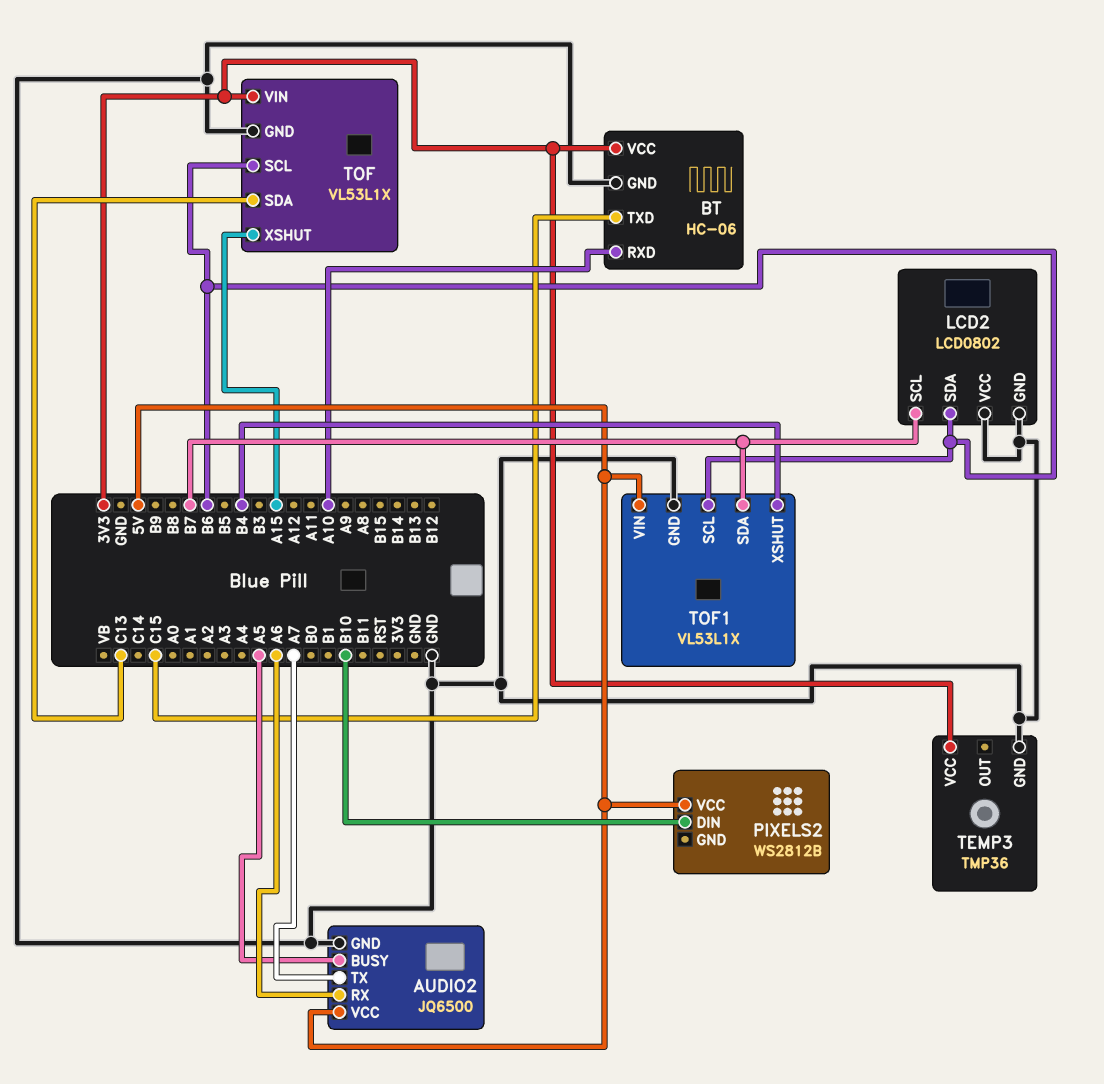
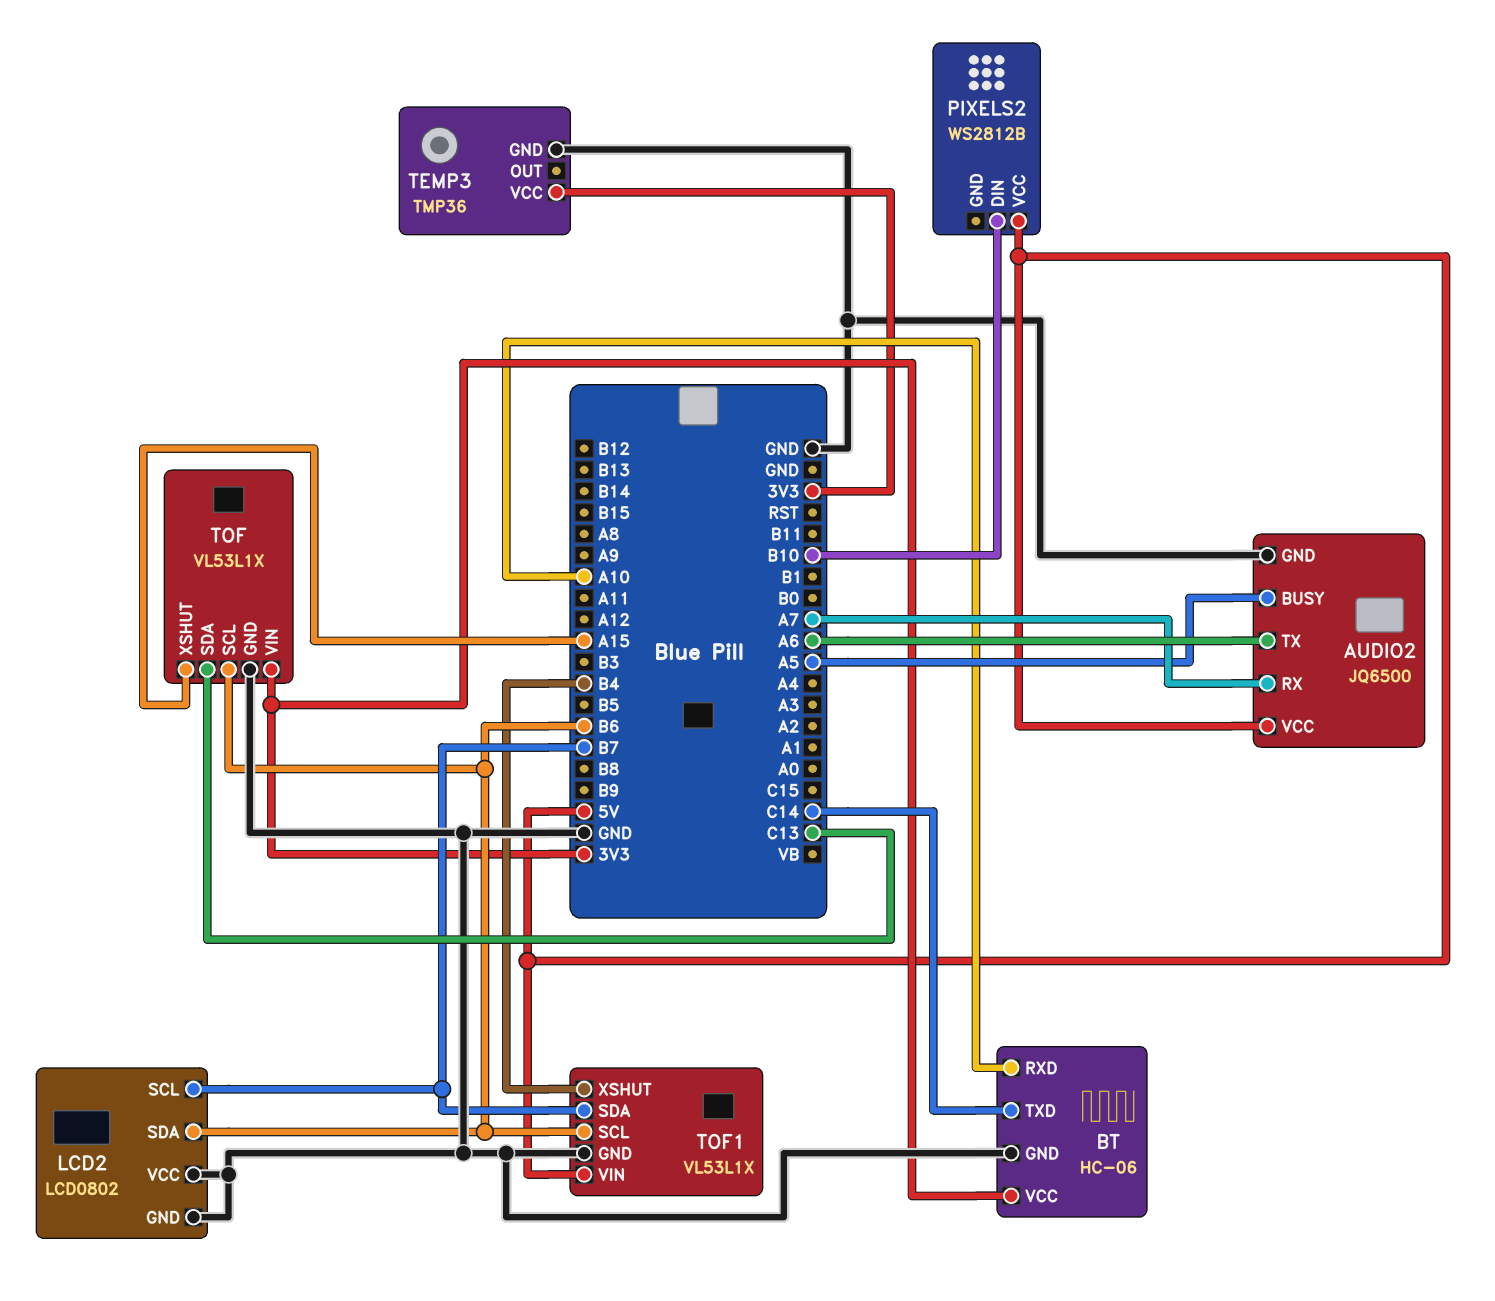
AUDIO2 pin RX: A6 -> A7
AUDIO2 pin TX: A7 -> A6
BT pin TXD: C15 -> C14

